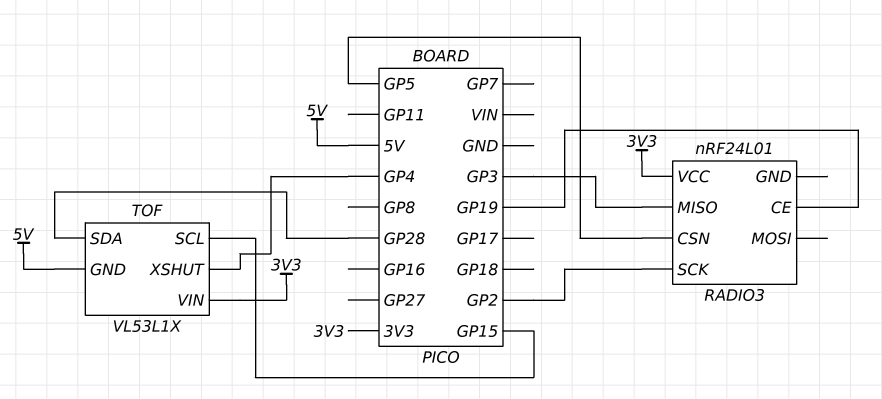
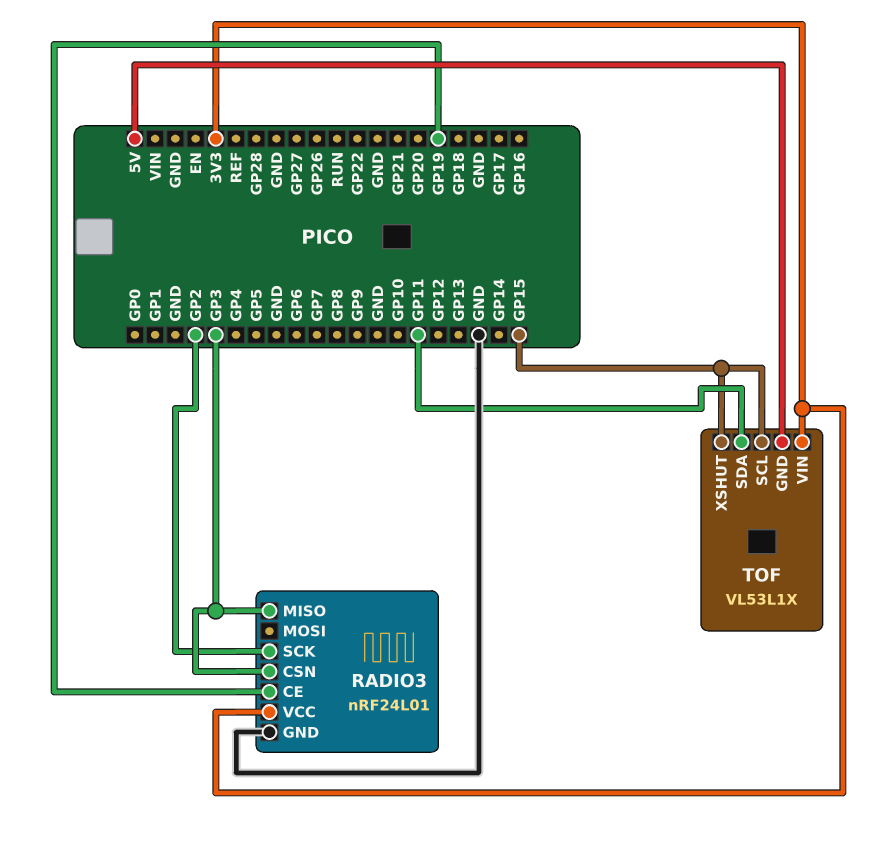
RADIO3 pin CSN: GP5 -> GP3
RADIO3 pin GND: none -> GND
TOF pin SDA: GP28 -> GP11
TOF pin XSHUT: GP4 -> GP15

